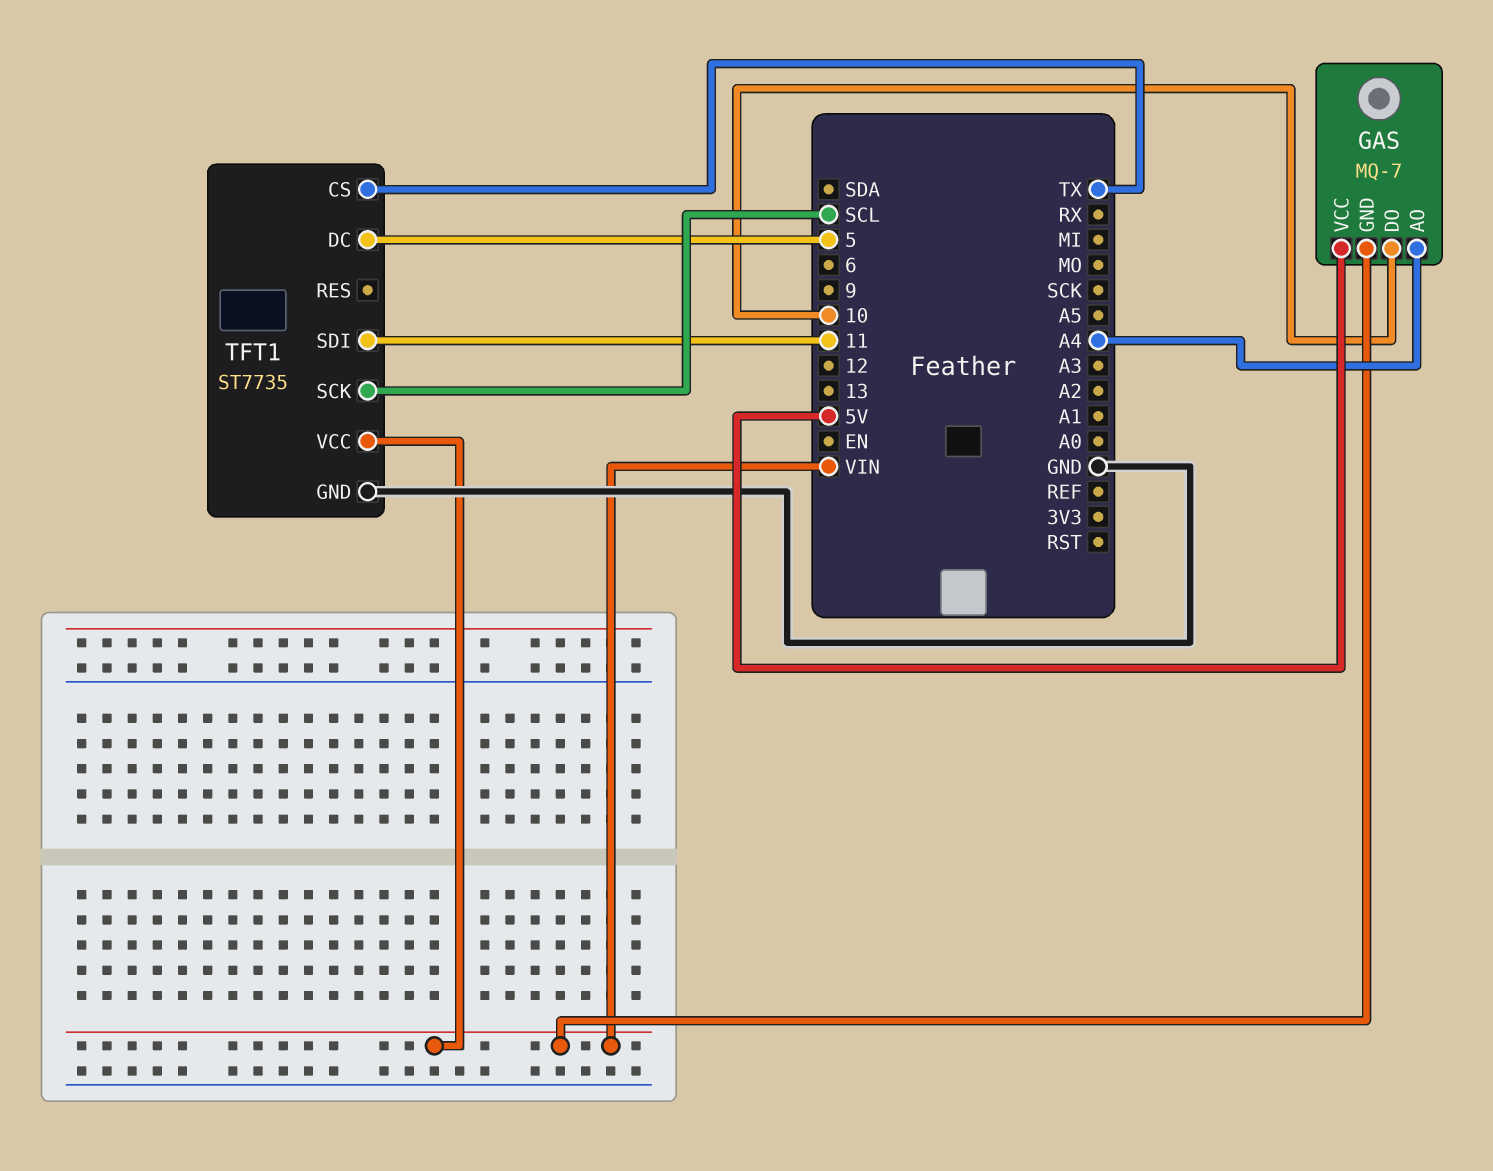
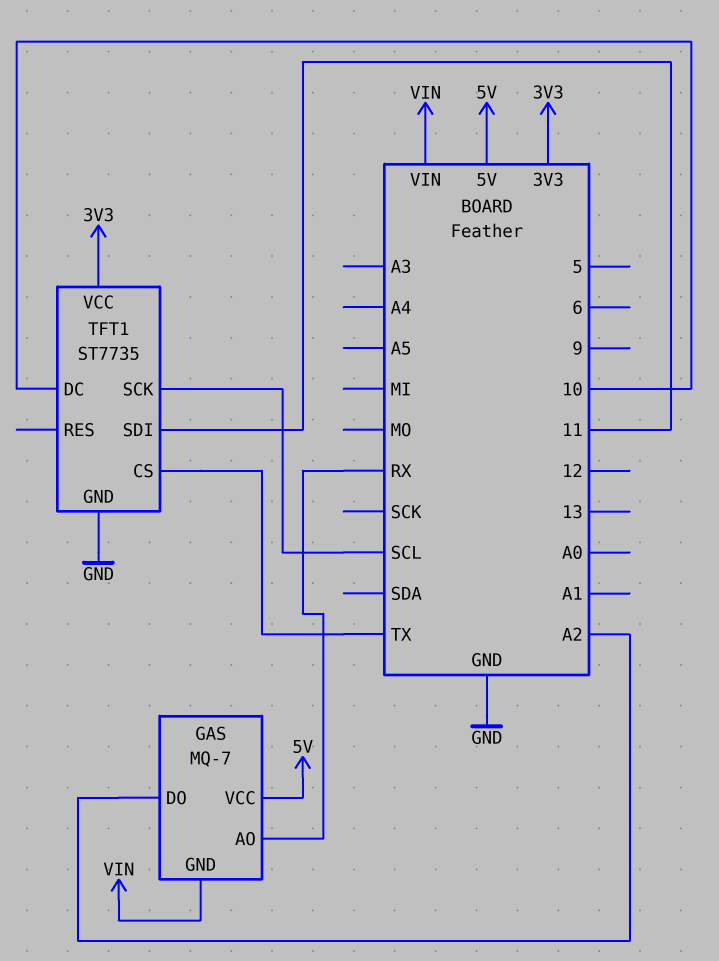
GAS pin AO: A4 -> RX
GAS pin DO: 10 -> A2
TFT1 pin DC: 5 -> 10
TFT1 pin VCC: VIN -> 3V3

